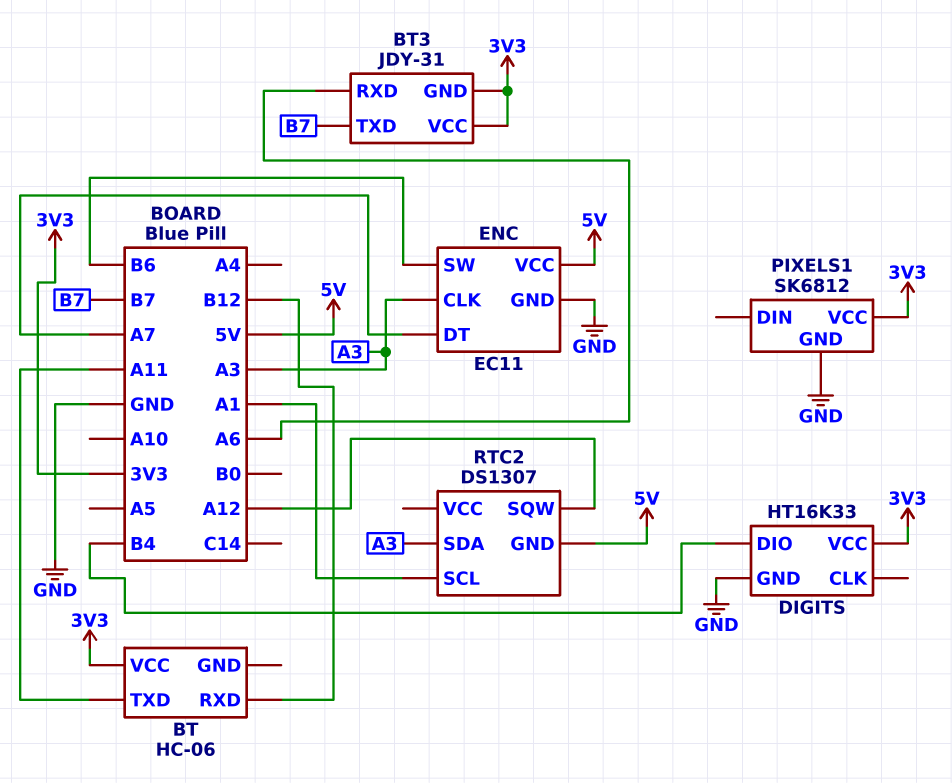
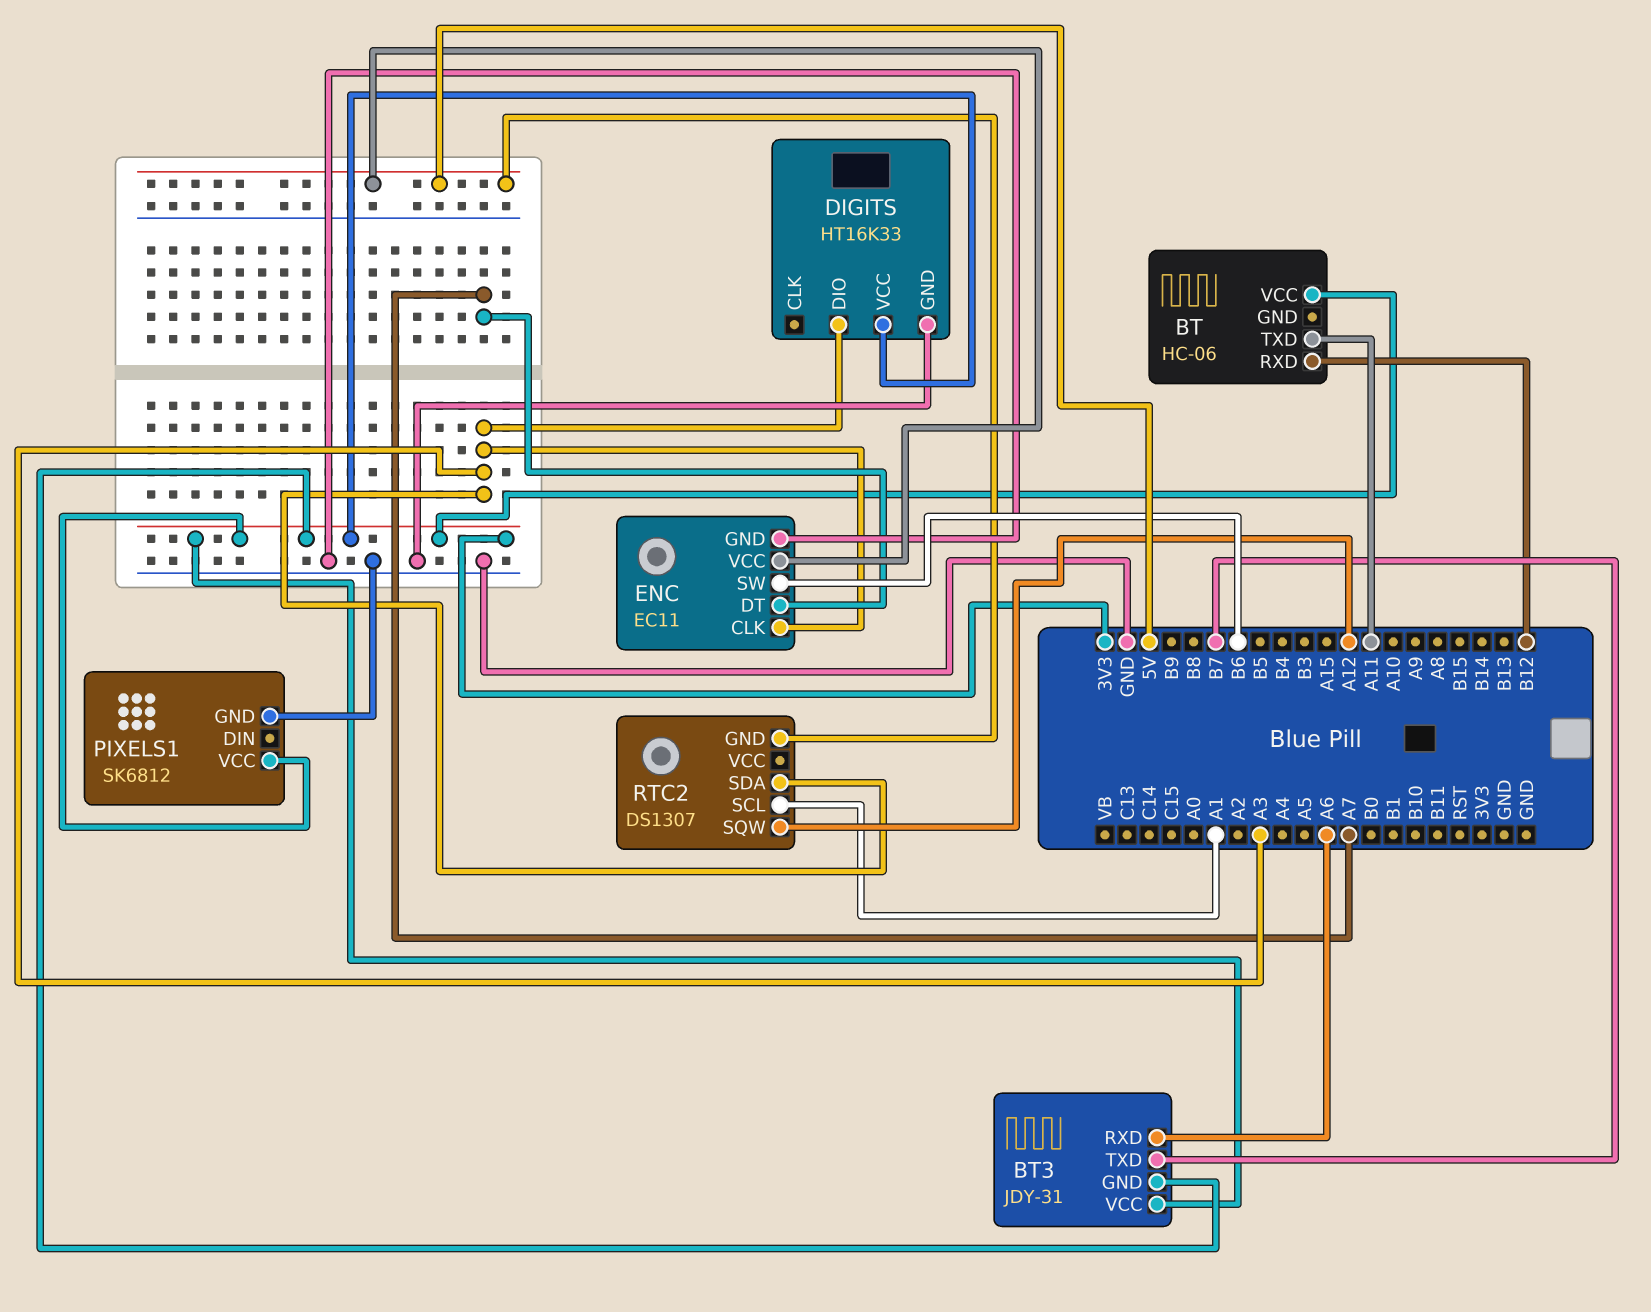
DIGITS pin DIO: B4 -> A3

